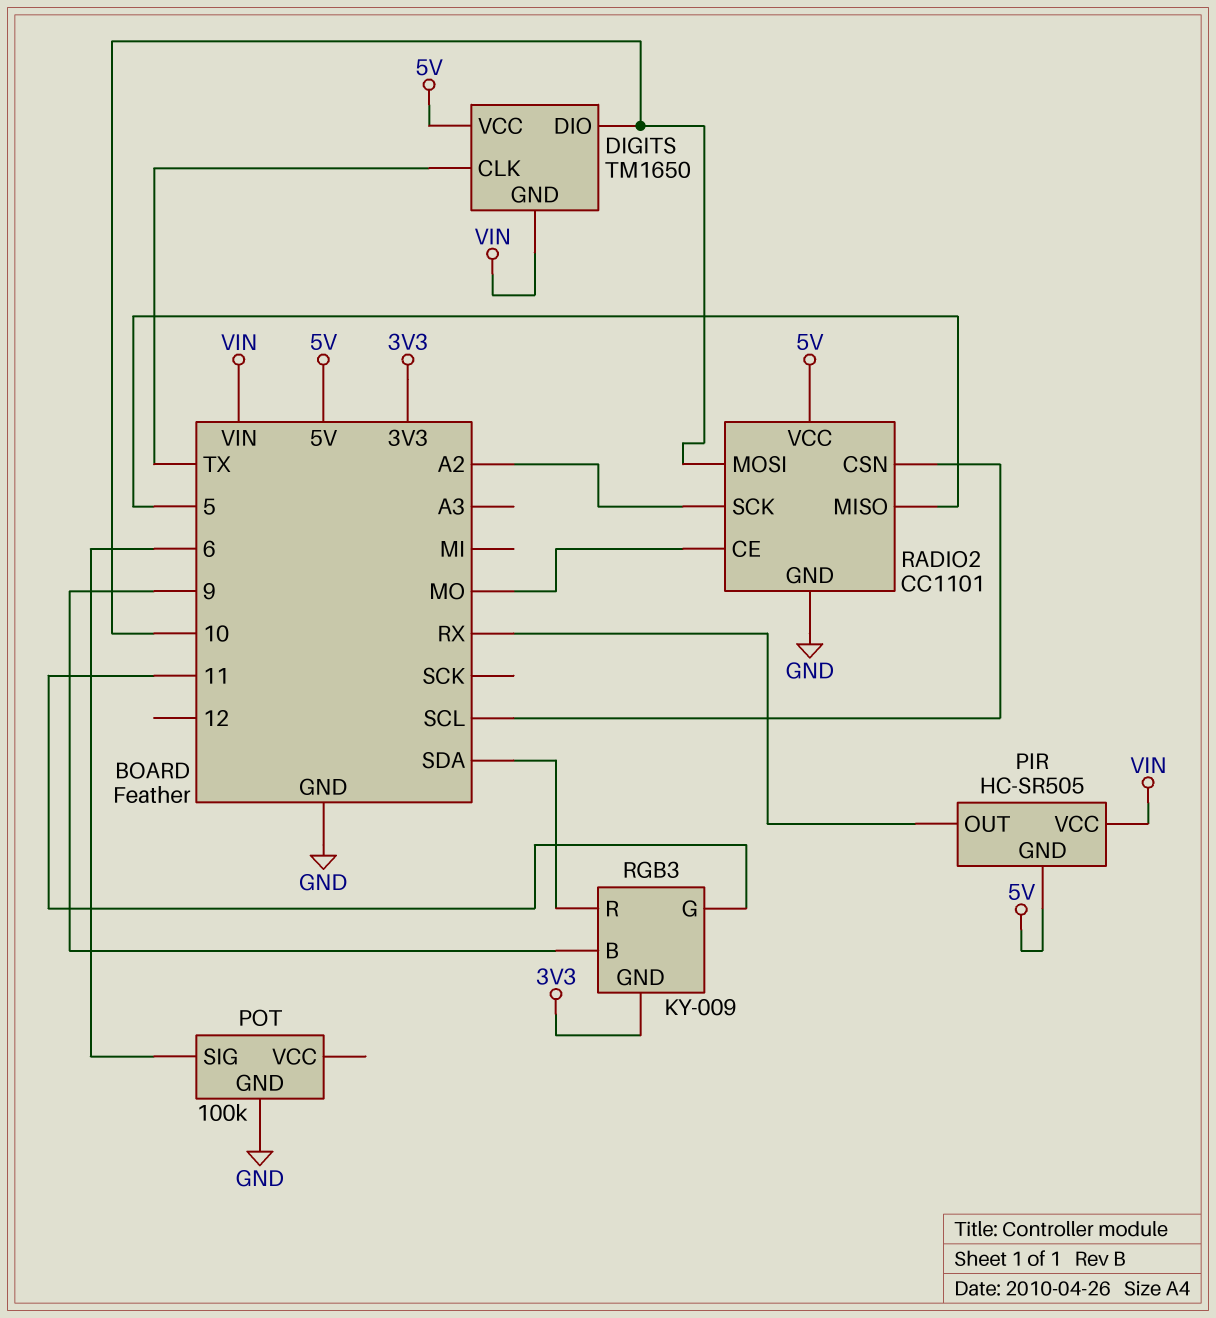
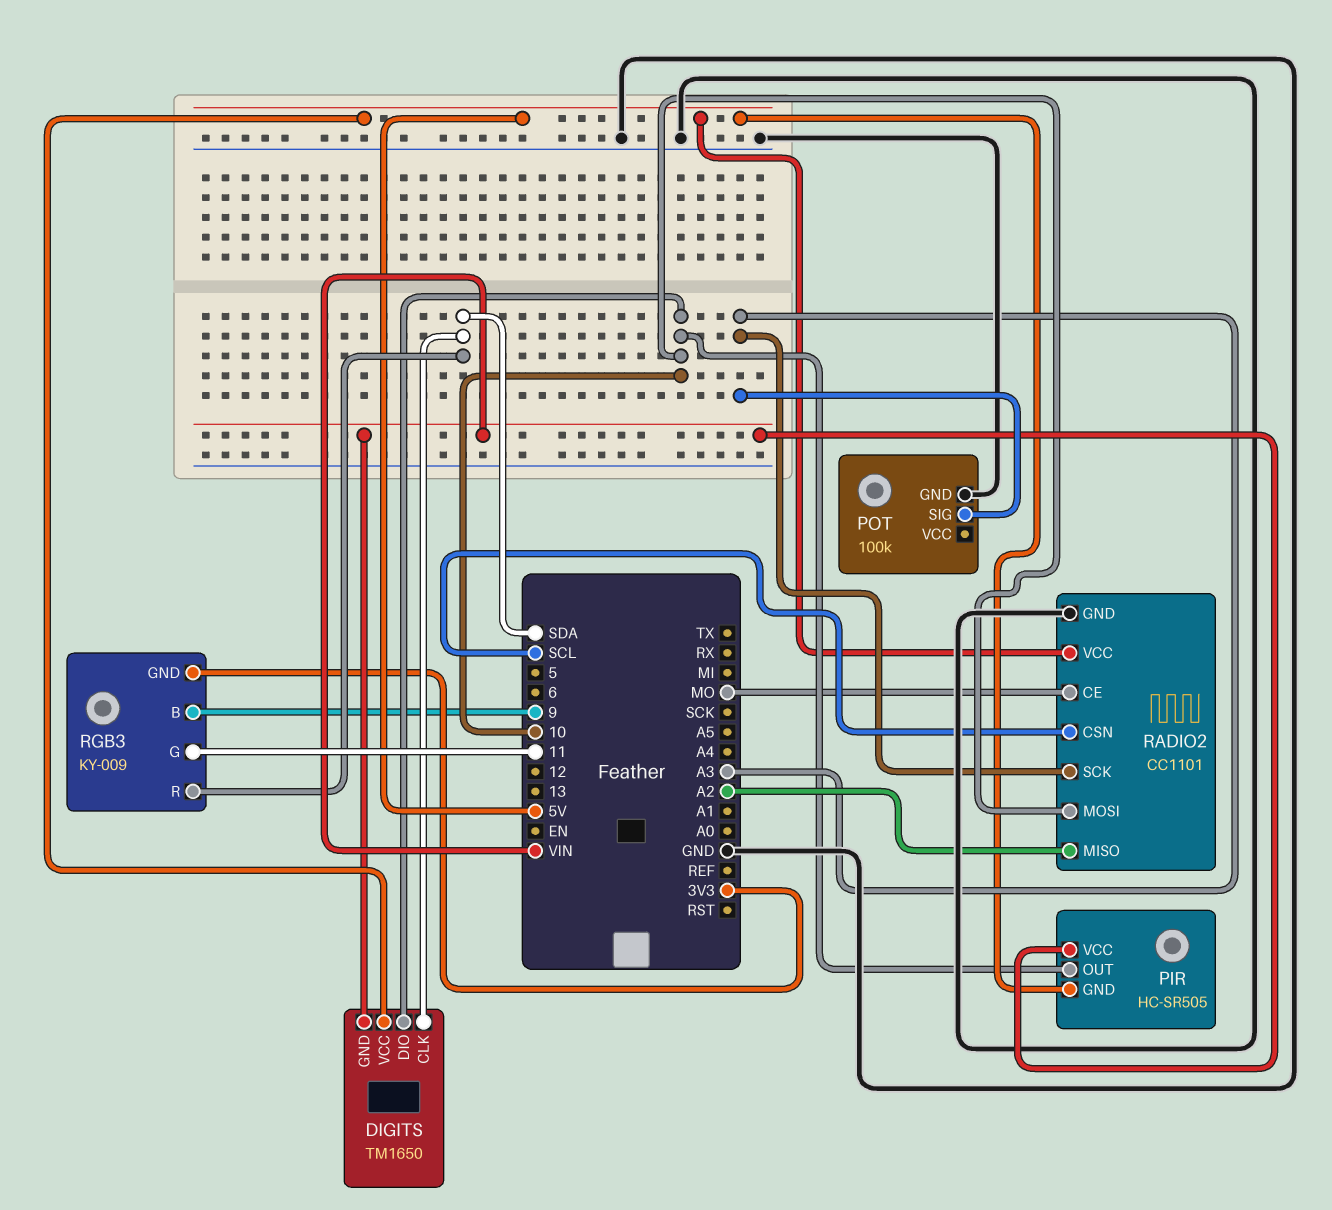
DIGITS pin CLK: TX -> SDA
PIR pin OUT: RX -> 10
POT pin SIG: 6 -> A3
RADIO2 pin MISO: 5 -> A2
RADIO2 pin SCK: A2 -> A3

